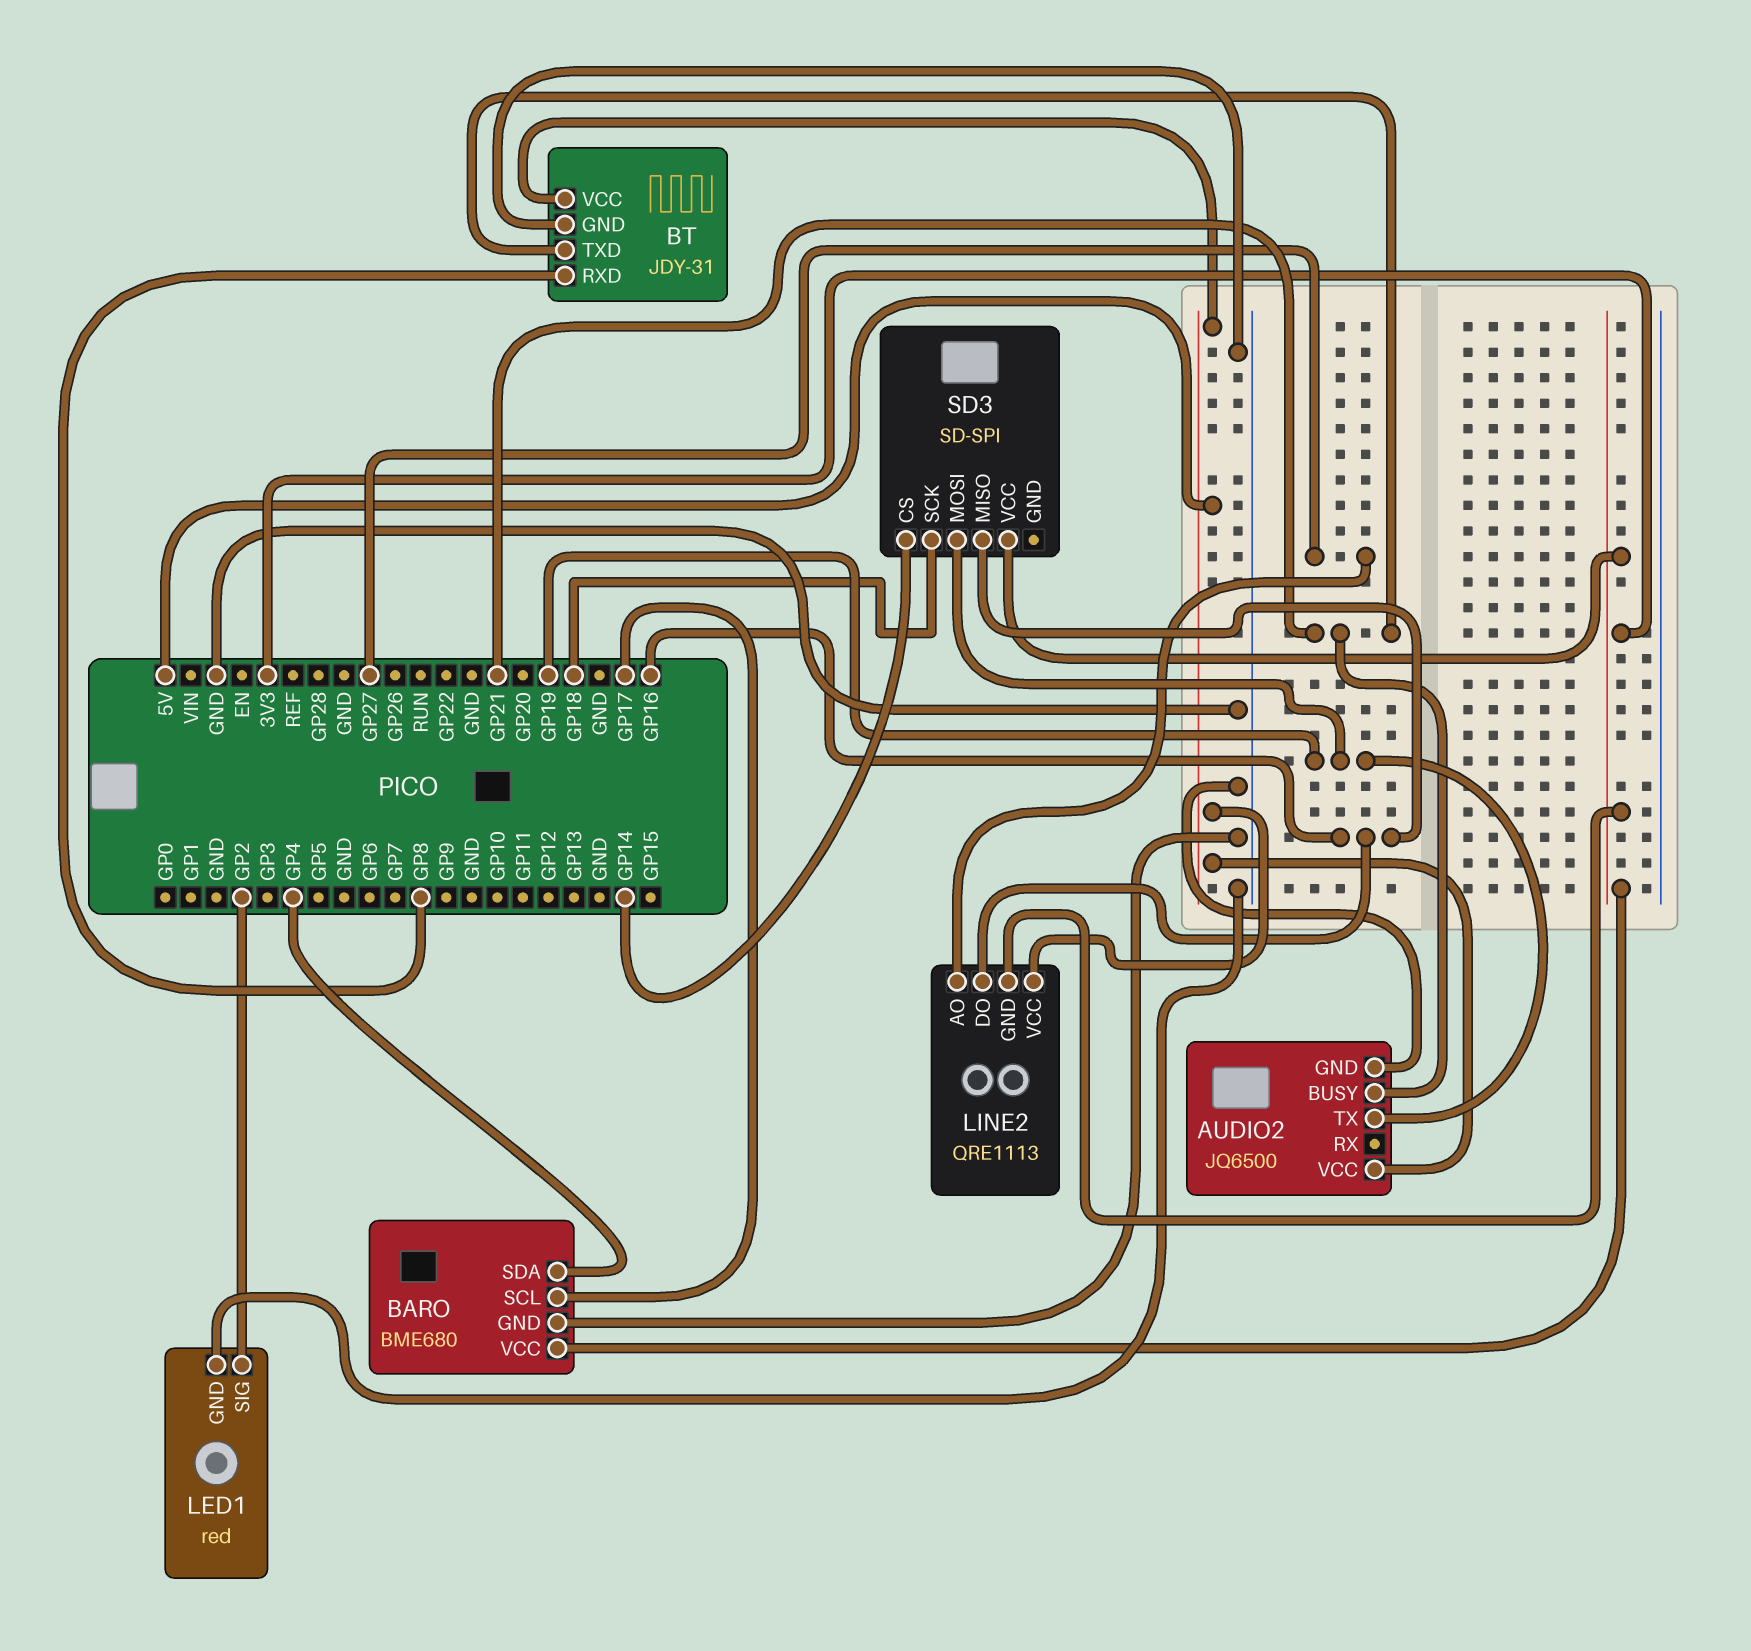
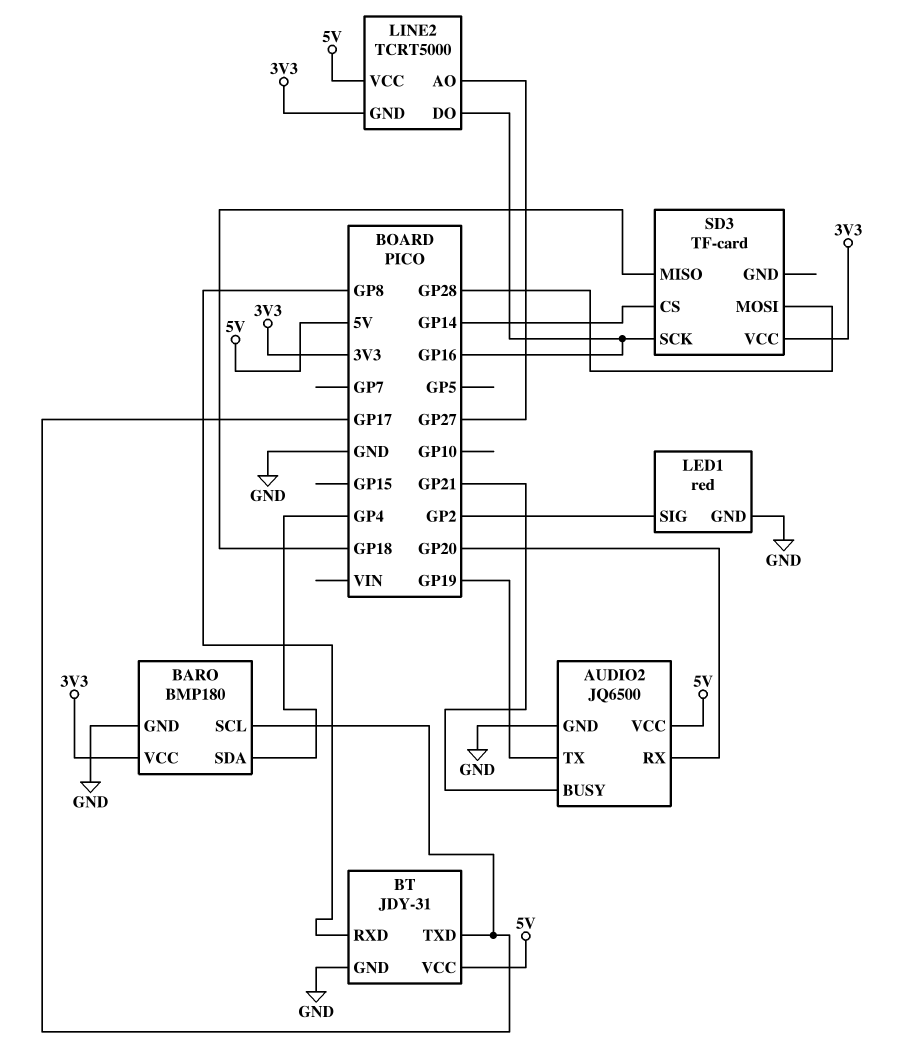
AUDIO2 pin RX: none -> GP20
BARO: BME680 -> BMP180
BT pin TXD: GP21 -> GP17
LINE2: QRE1113 -> TCRT5000
SD3: SD-SPI -> TF-card
SD3 pin MISO: GP16 -> GP18
SD3 pin MOSI: GP19 -> GP28
SD3 pin SCK: GP18 -> GP16

